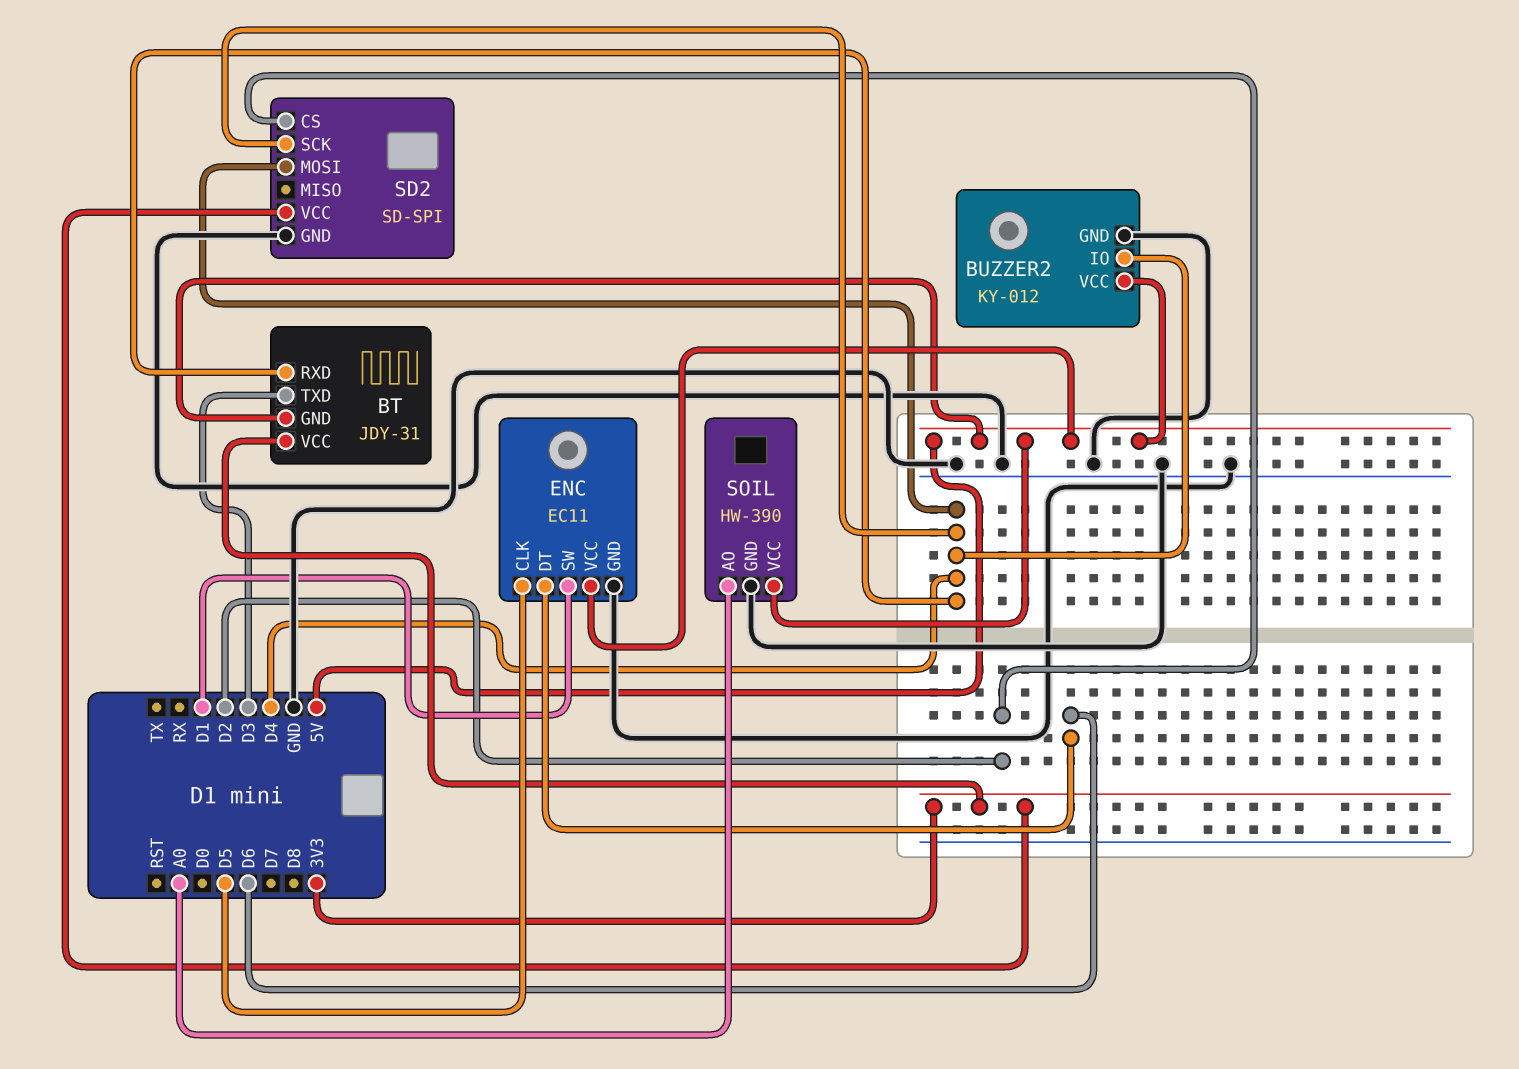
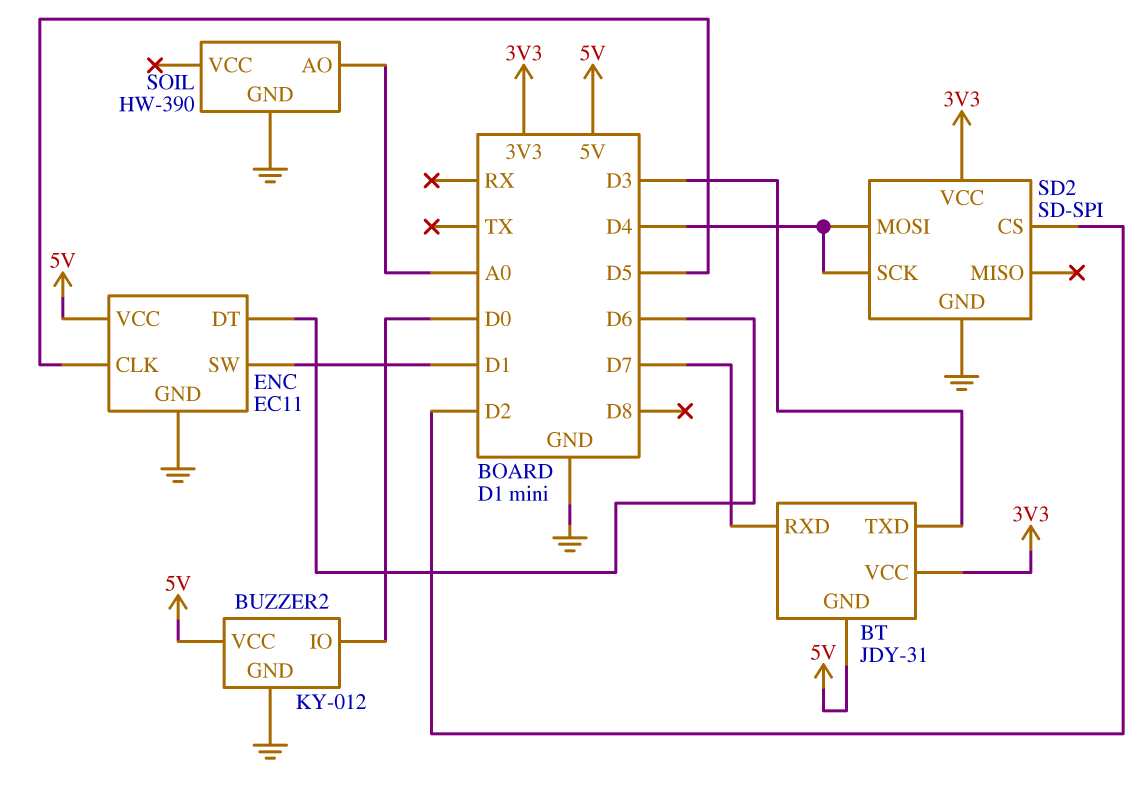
BT pin RXD: D4 -> D7
BUZZER2 pin IO: D4 -> D0
SOIL pin VCC: 5V -> none

